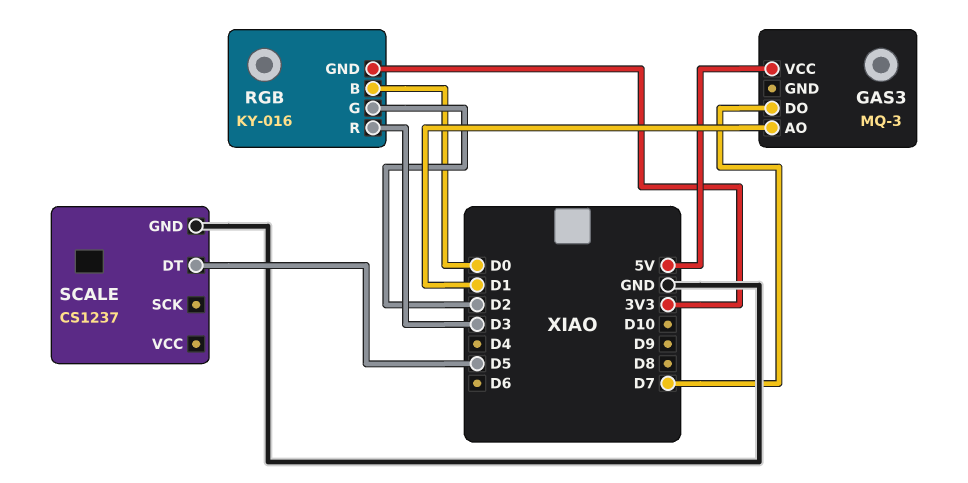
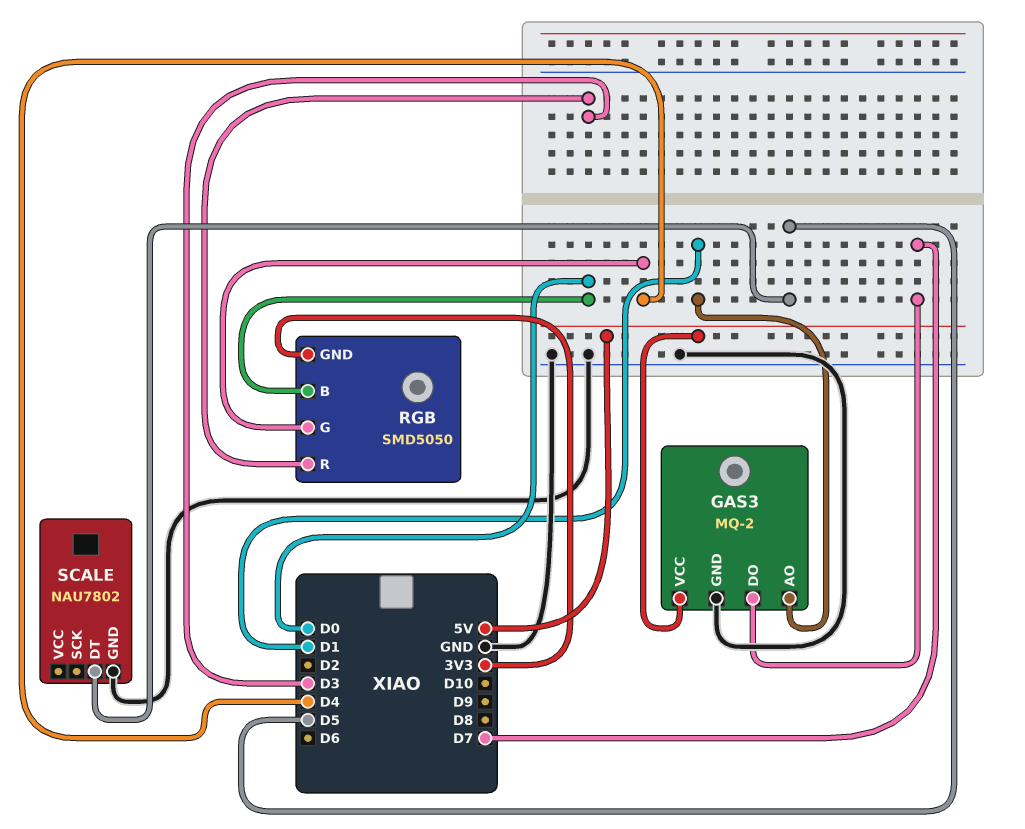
GAS3: MQ-3 -> MQ-2
GAS3 pin GND: none -> GND
RGB: KY-016 -> SMD5050
RGB pin G: D2 -> D4
SCALE: CS1237 -> NAU7802

